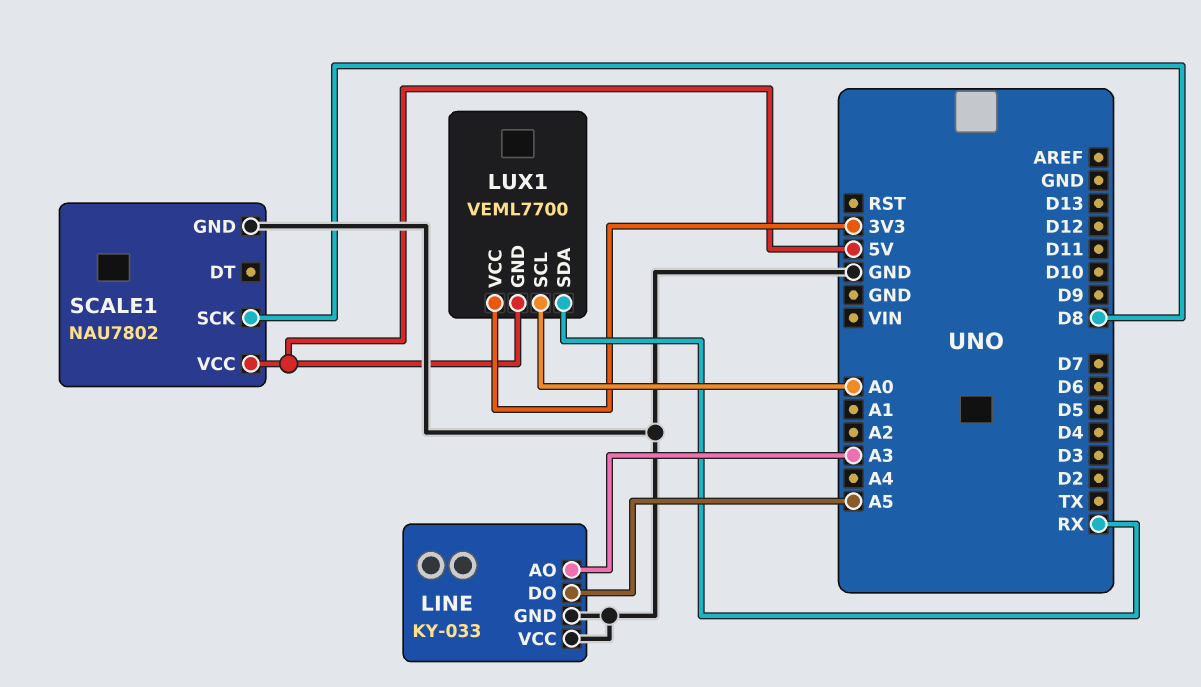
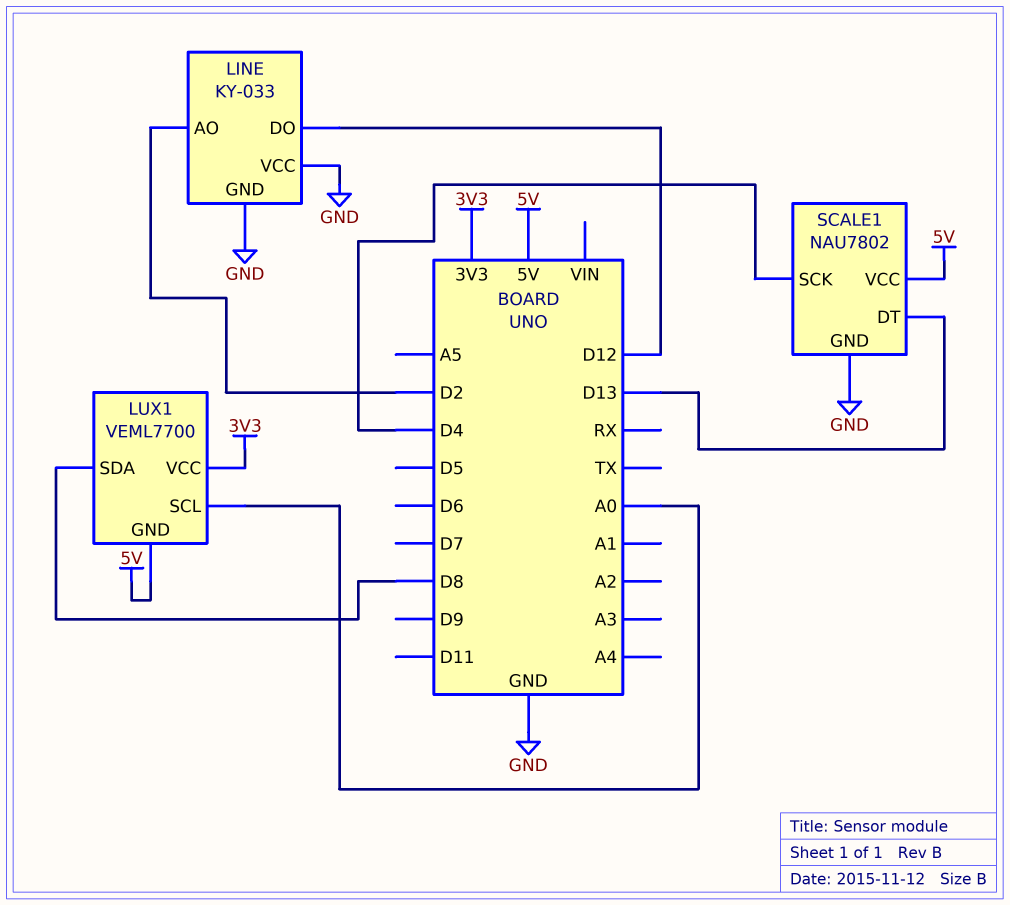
LINE pin AO: A3 -> D2
LINE pin DO: A5 -> D12
LUX1 pin SDA: RX -> D8
SCALE1 pin DT: none -> D13
SCALE1 pin SCK: D8 -> D4

